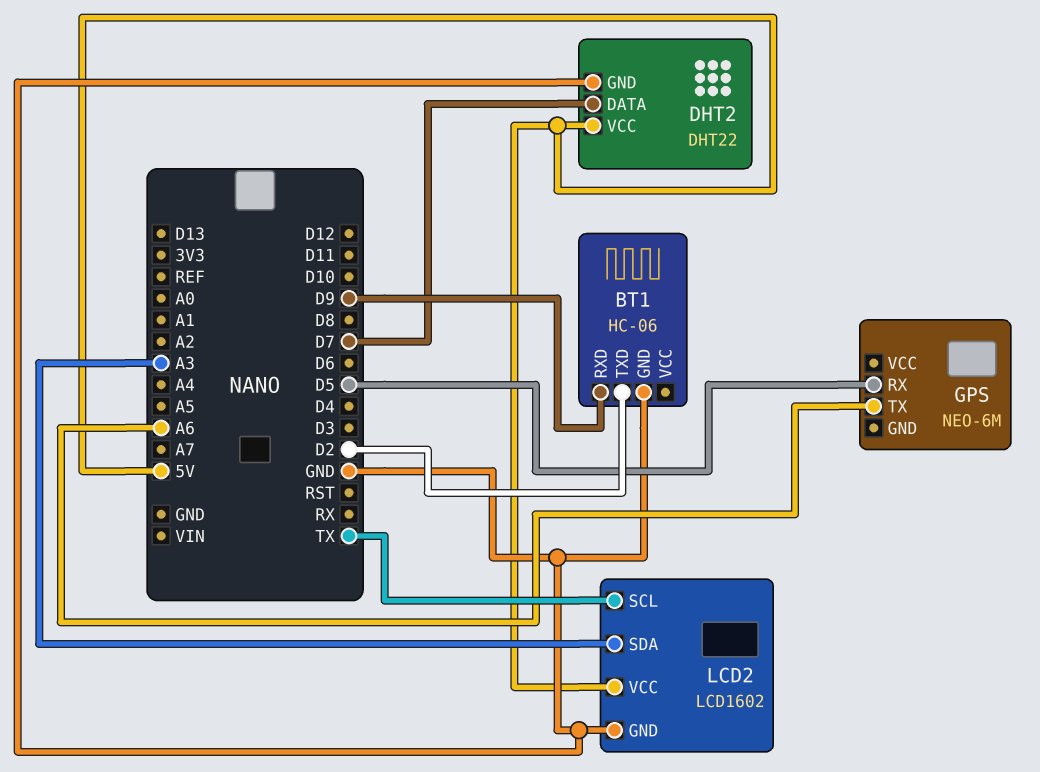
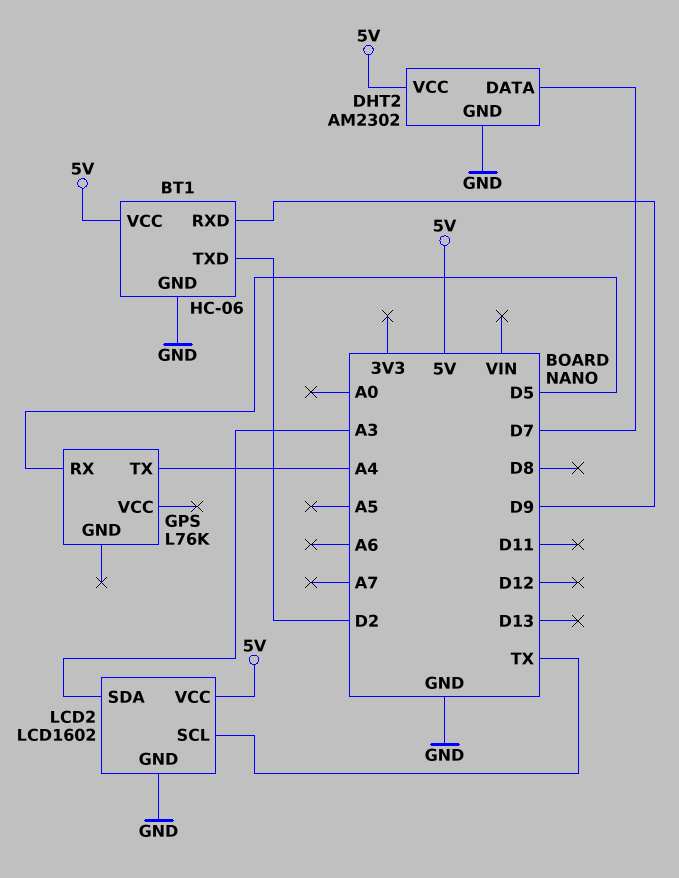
BT1 pin VCC: none -> 5V
DHT2: DHT22 -> AM2302
GPS: NEO-6M -> L76K
GPS pin TX: A6 -> A4

